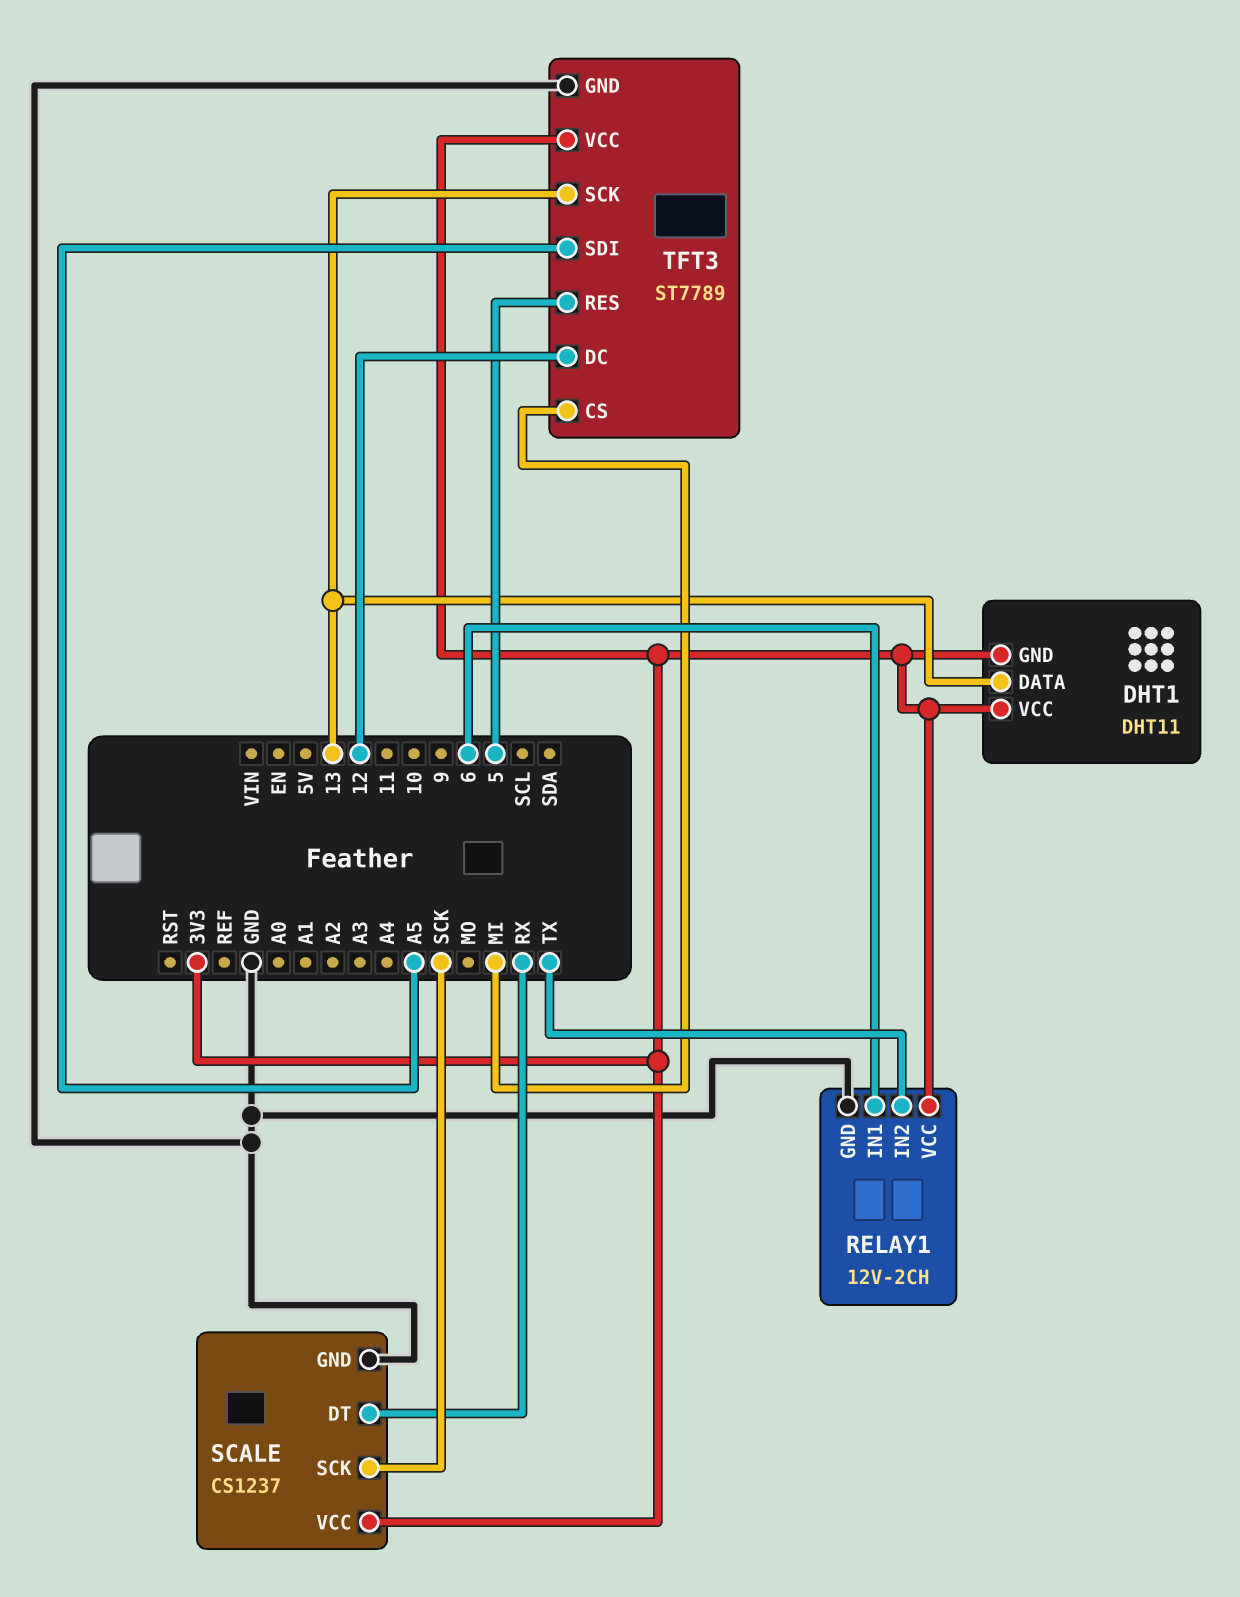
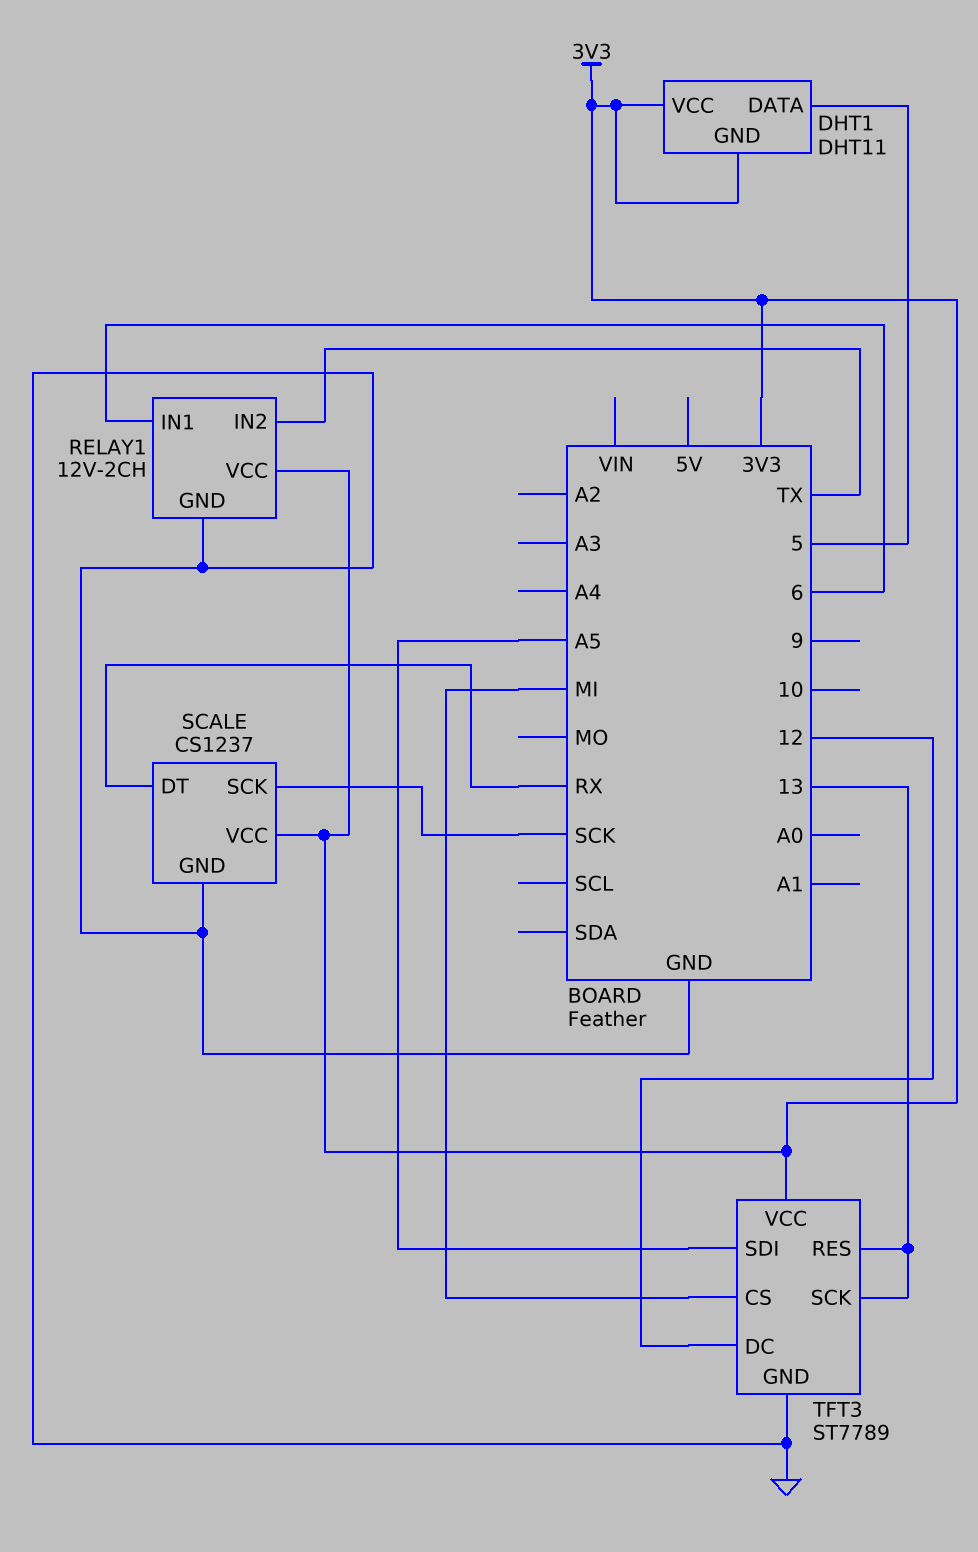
DHT1 pin DATA: 13 -> 5
TFT3 pin RES: 5 -> 13

